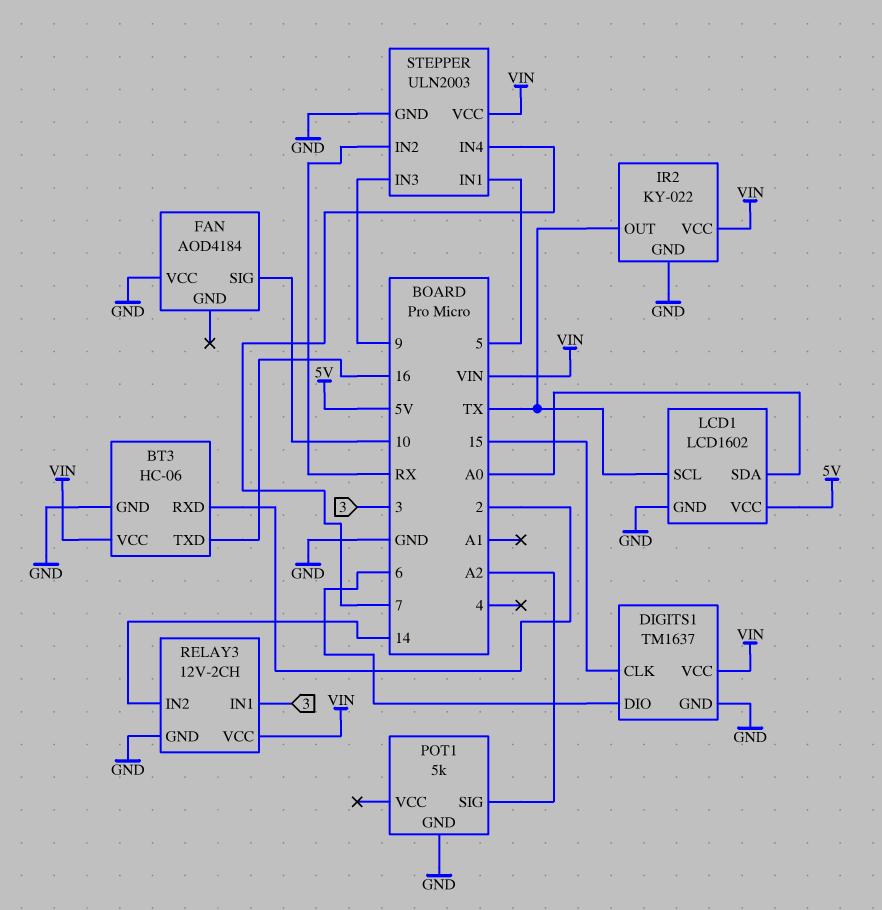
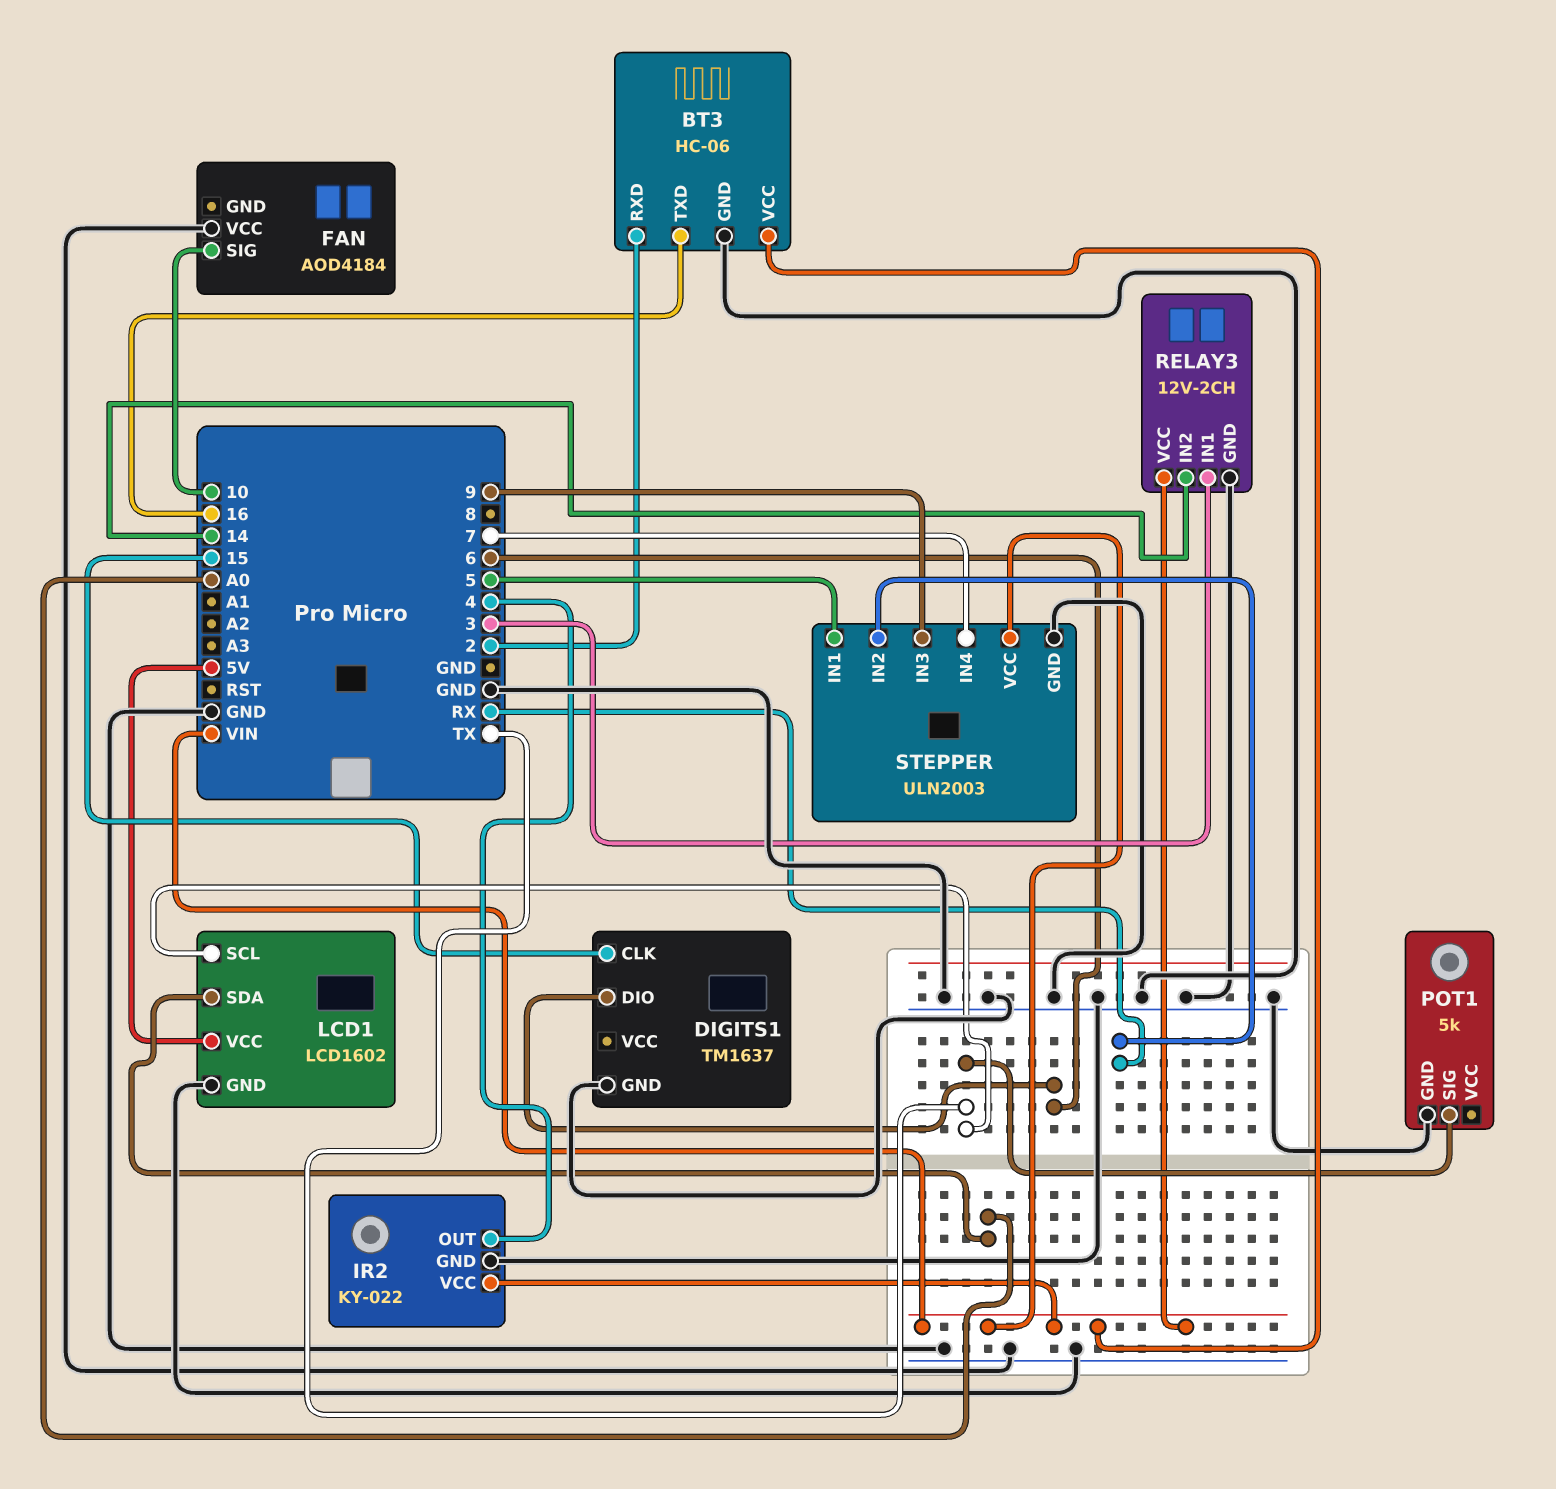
DIGITS1 pin VCC: VIN -> none
IR2 pin OUT: TX -> 4
POT1 pin SIG: A2 -> TX

